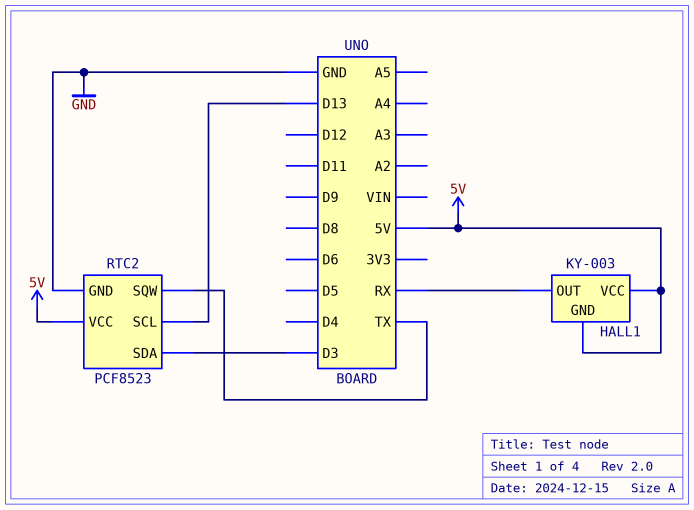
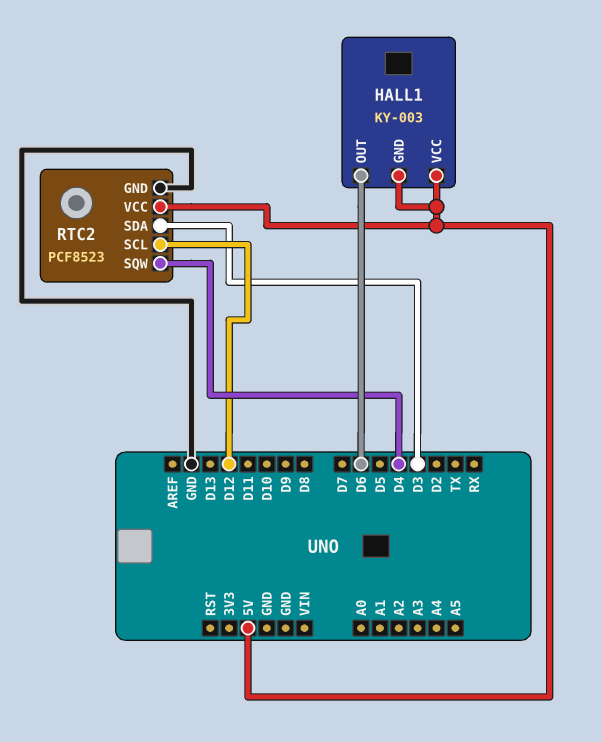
HALL1 pin OUT: RX -> D6
RTC2 pin SCL: D13 -> D12
RTC2 pin SQW: TX -> D4

